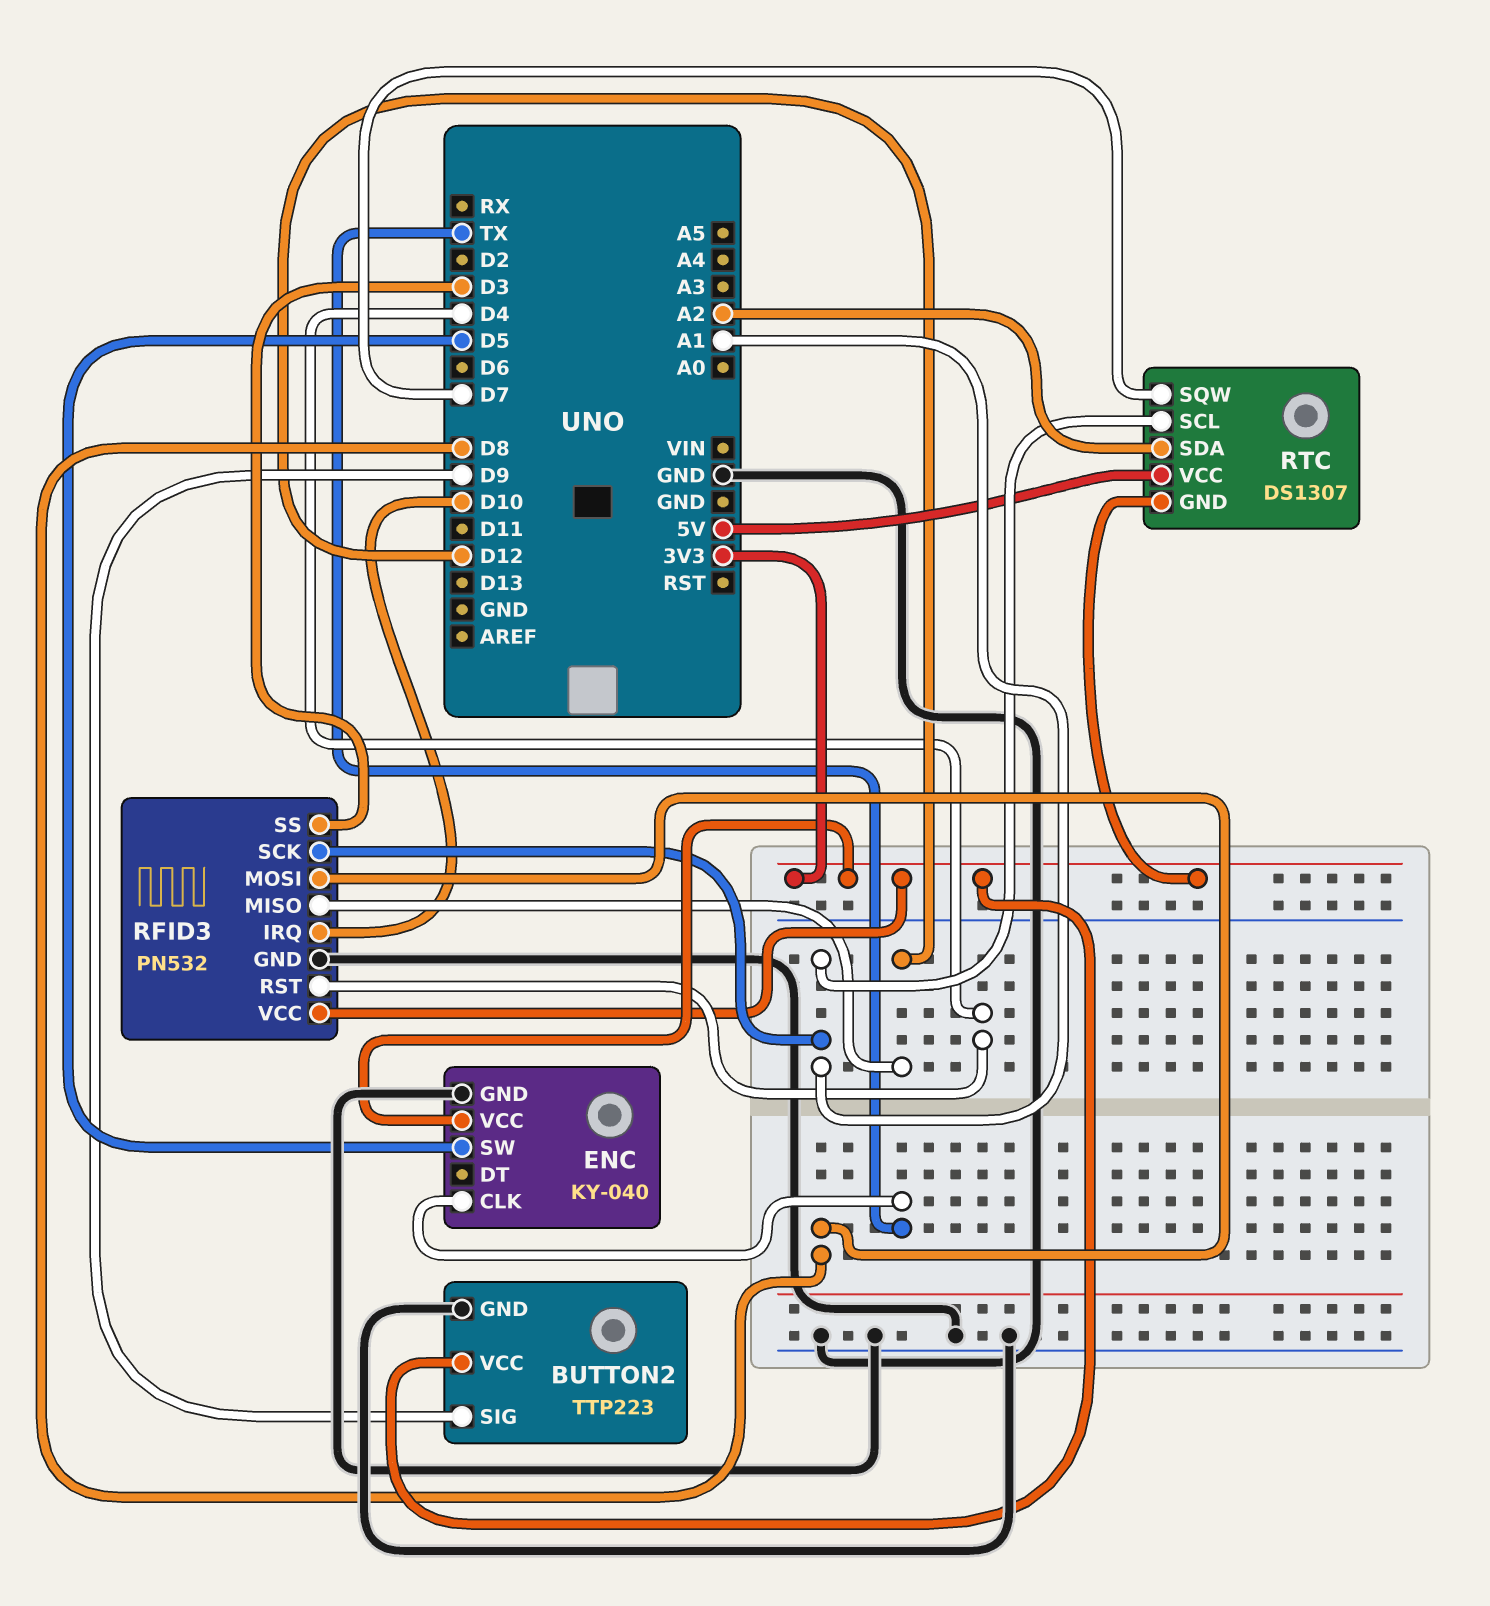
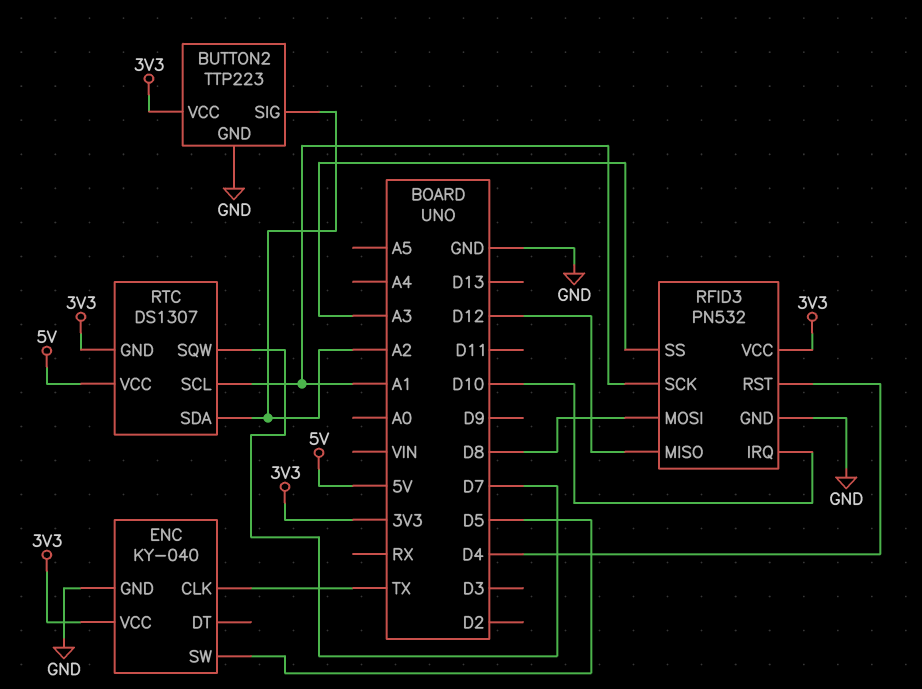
BUTTON2 pin SIG: D9 -> A2
RFID3 pin SS: D3 -> A3

